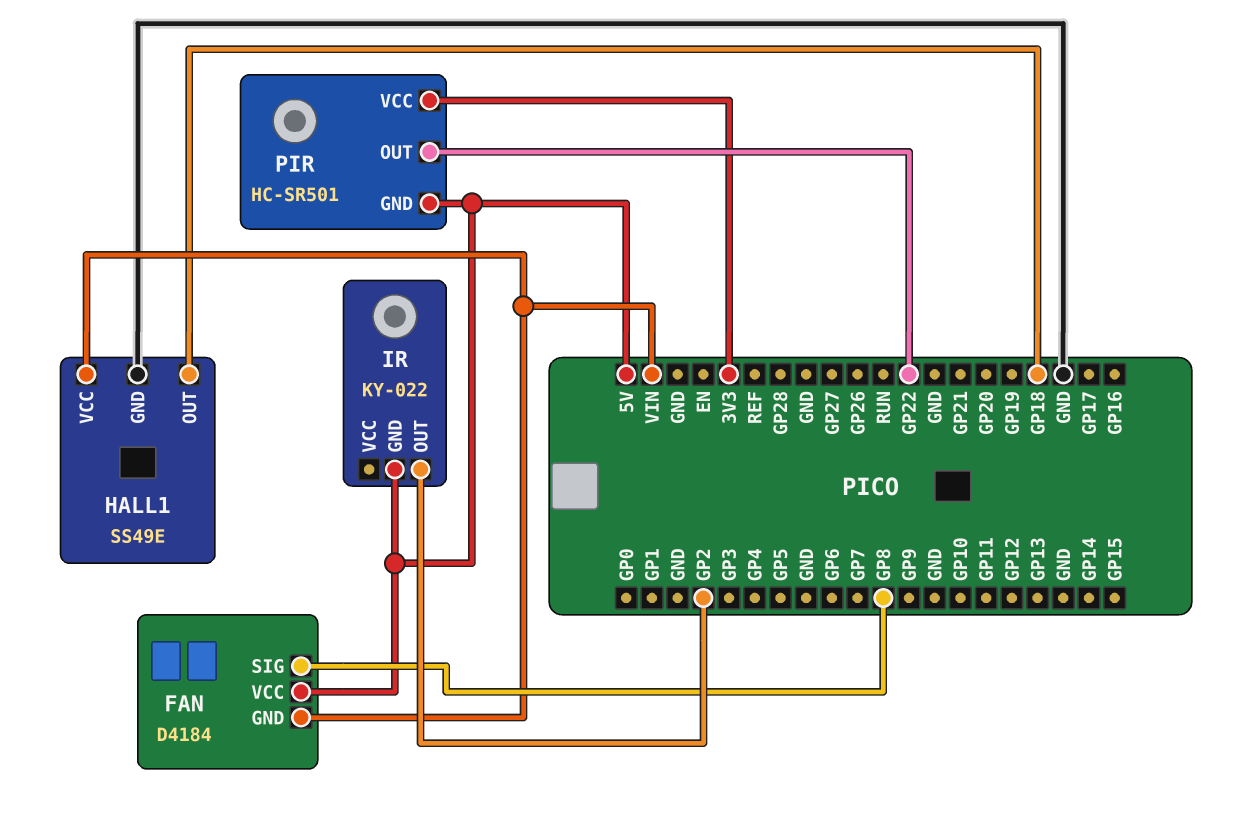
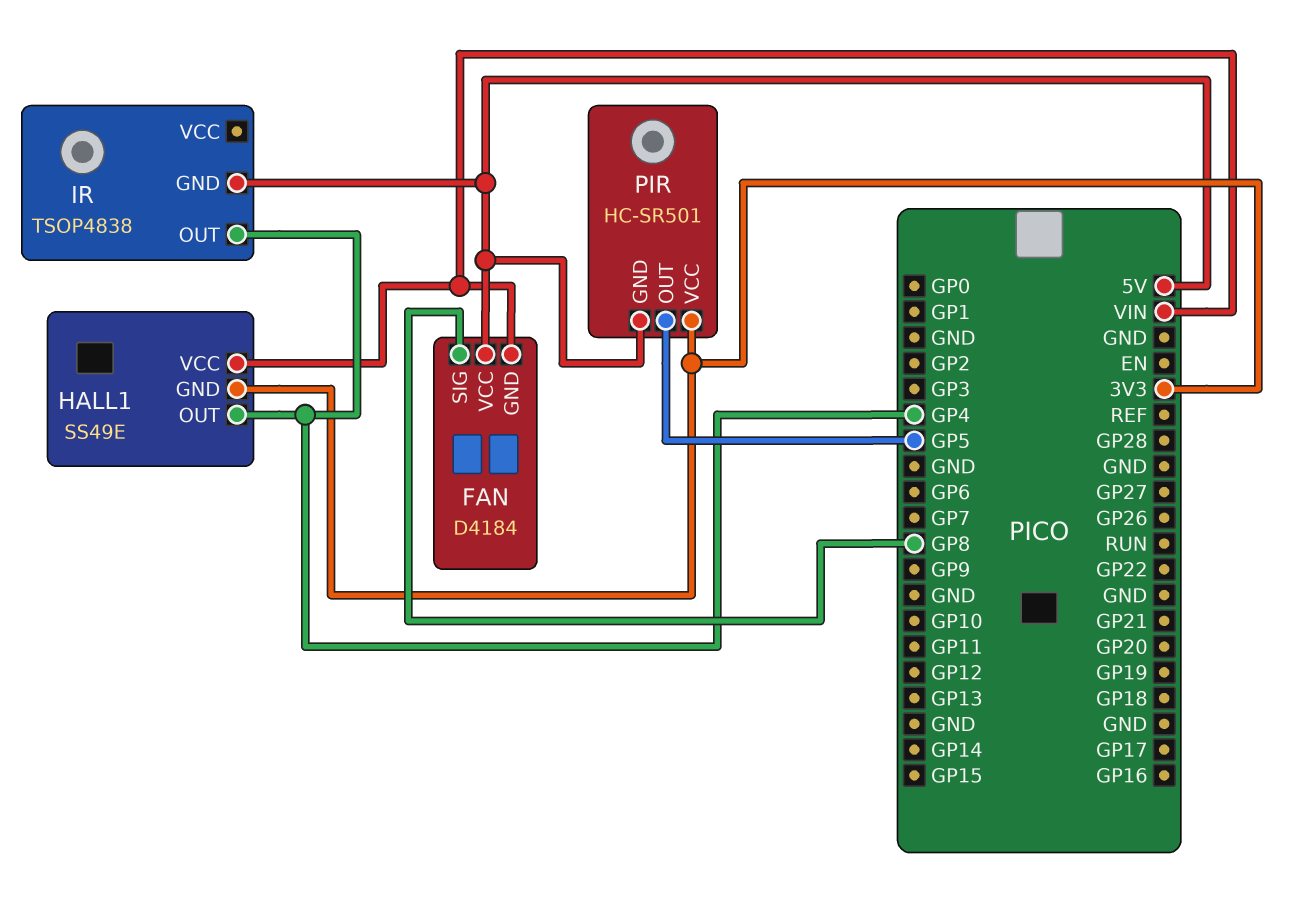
HALL1 pin GND: GND -> 3V3
HALL1 pin OUT: GP18 -> GP4
IR: KY-022 -> TSOP4838
IR pin OUT: GP2 -> GP4
PIR pin OUT: GP22 -> GP5

